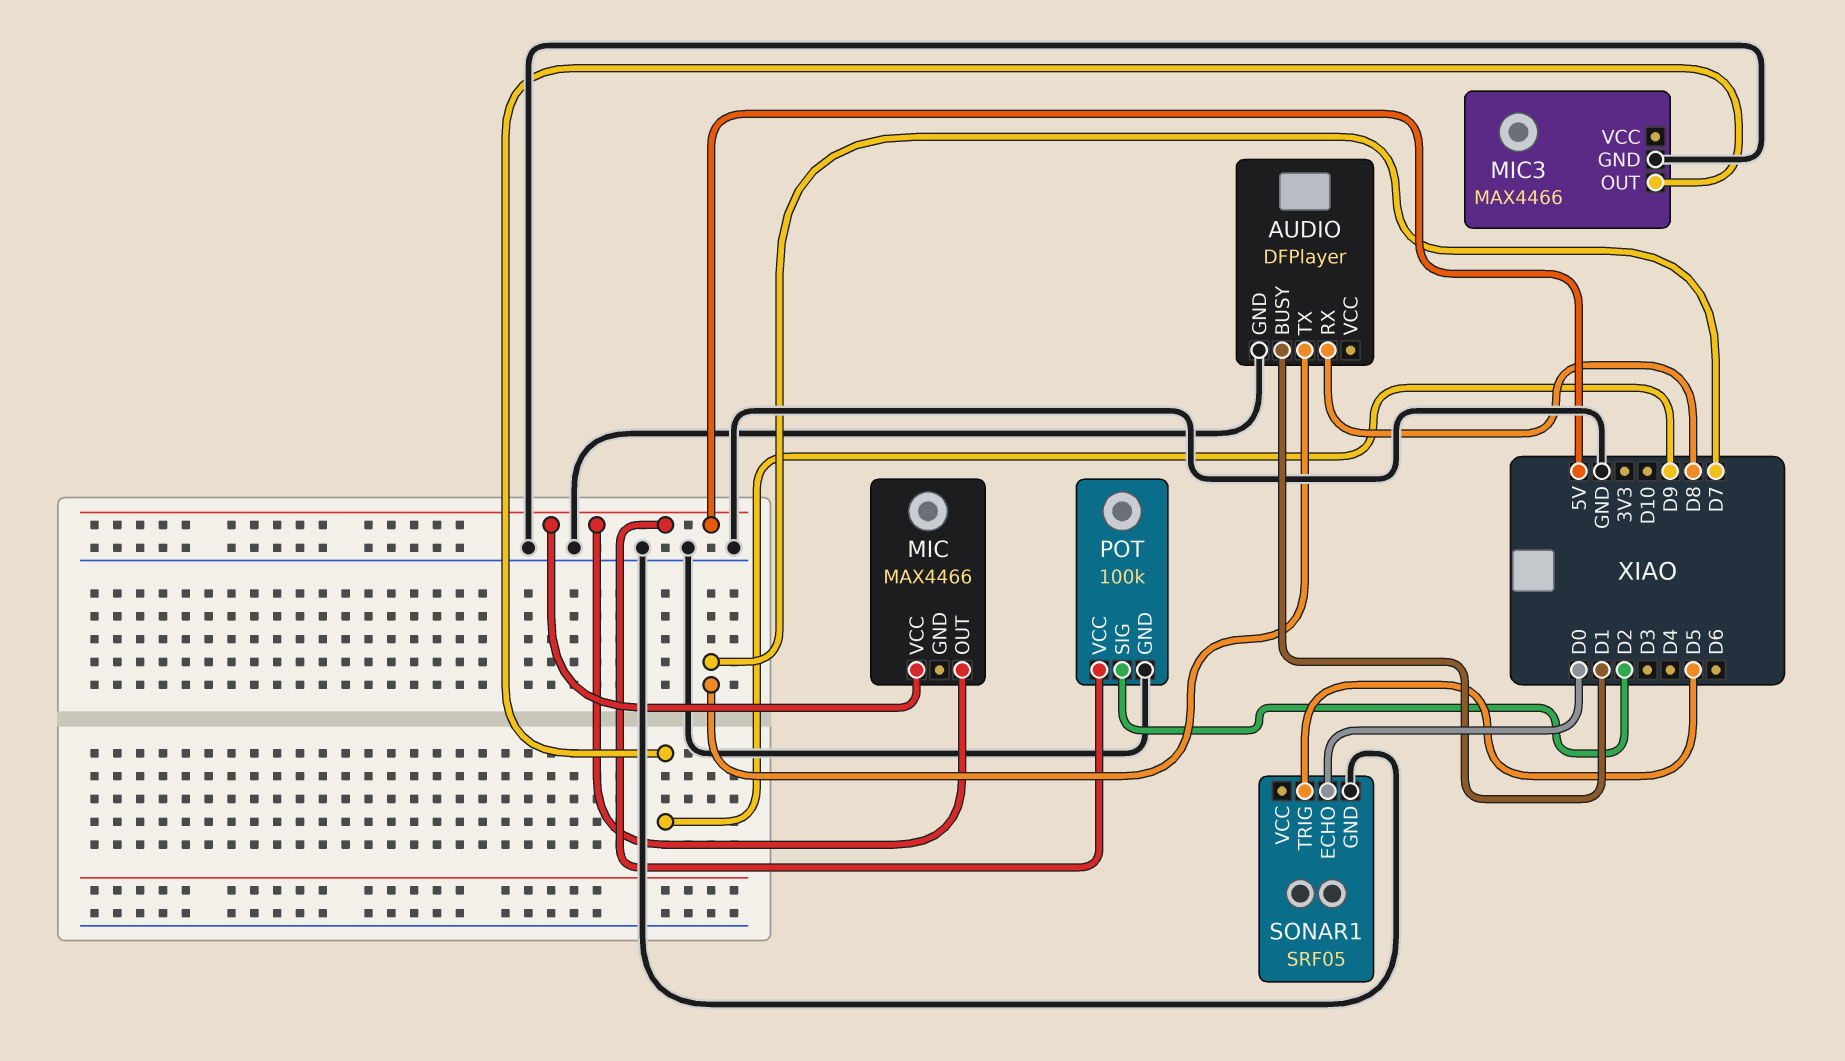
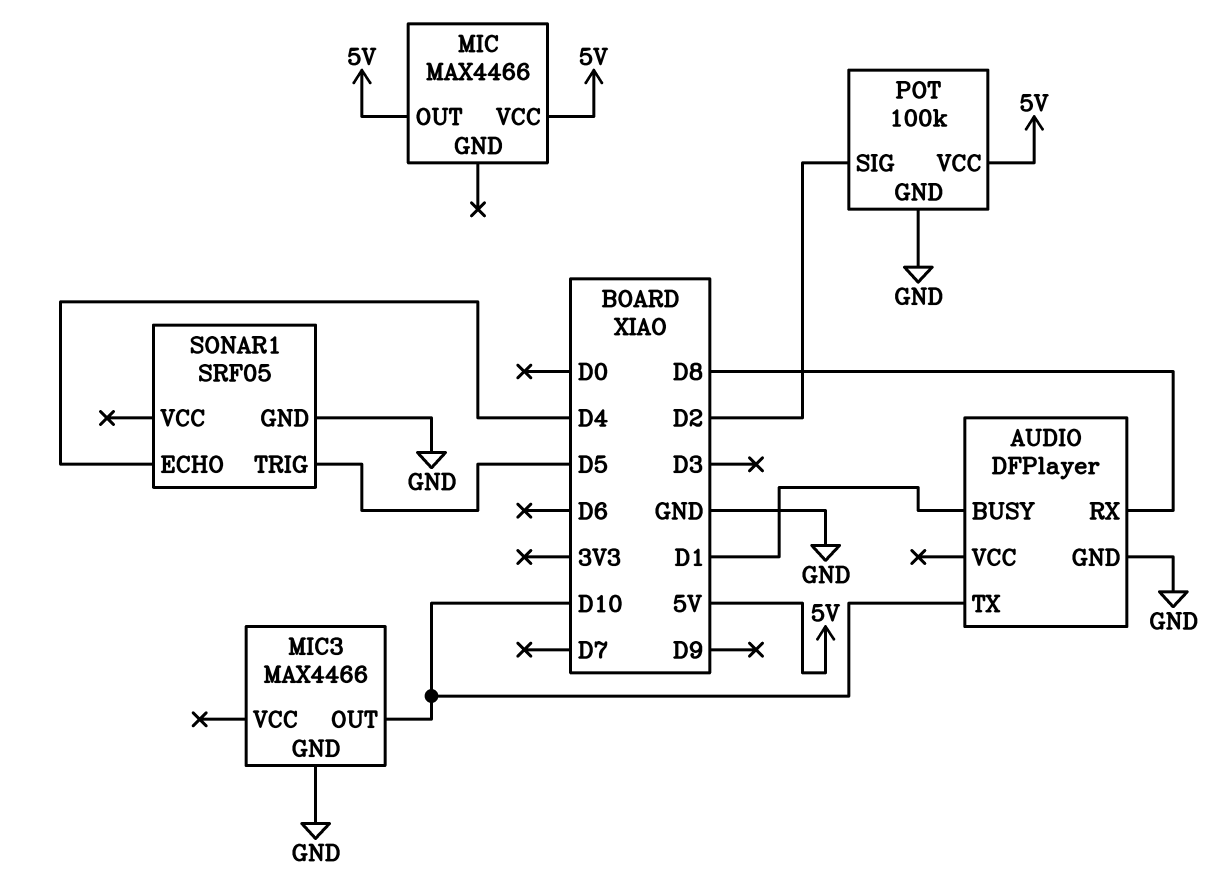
AUDIO pin TX: D7 -> D10
MIC3 pin OUT: D9 -> D10
SONAR1 pin ECHO: D0 -> D4

